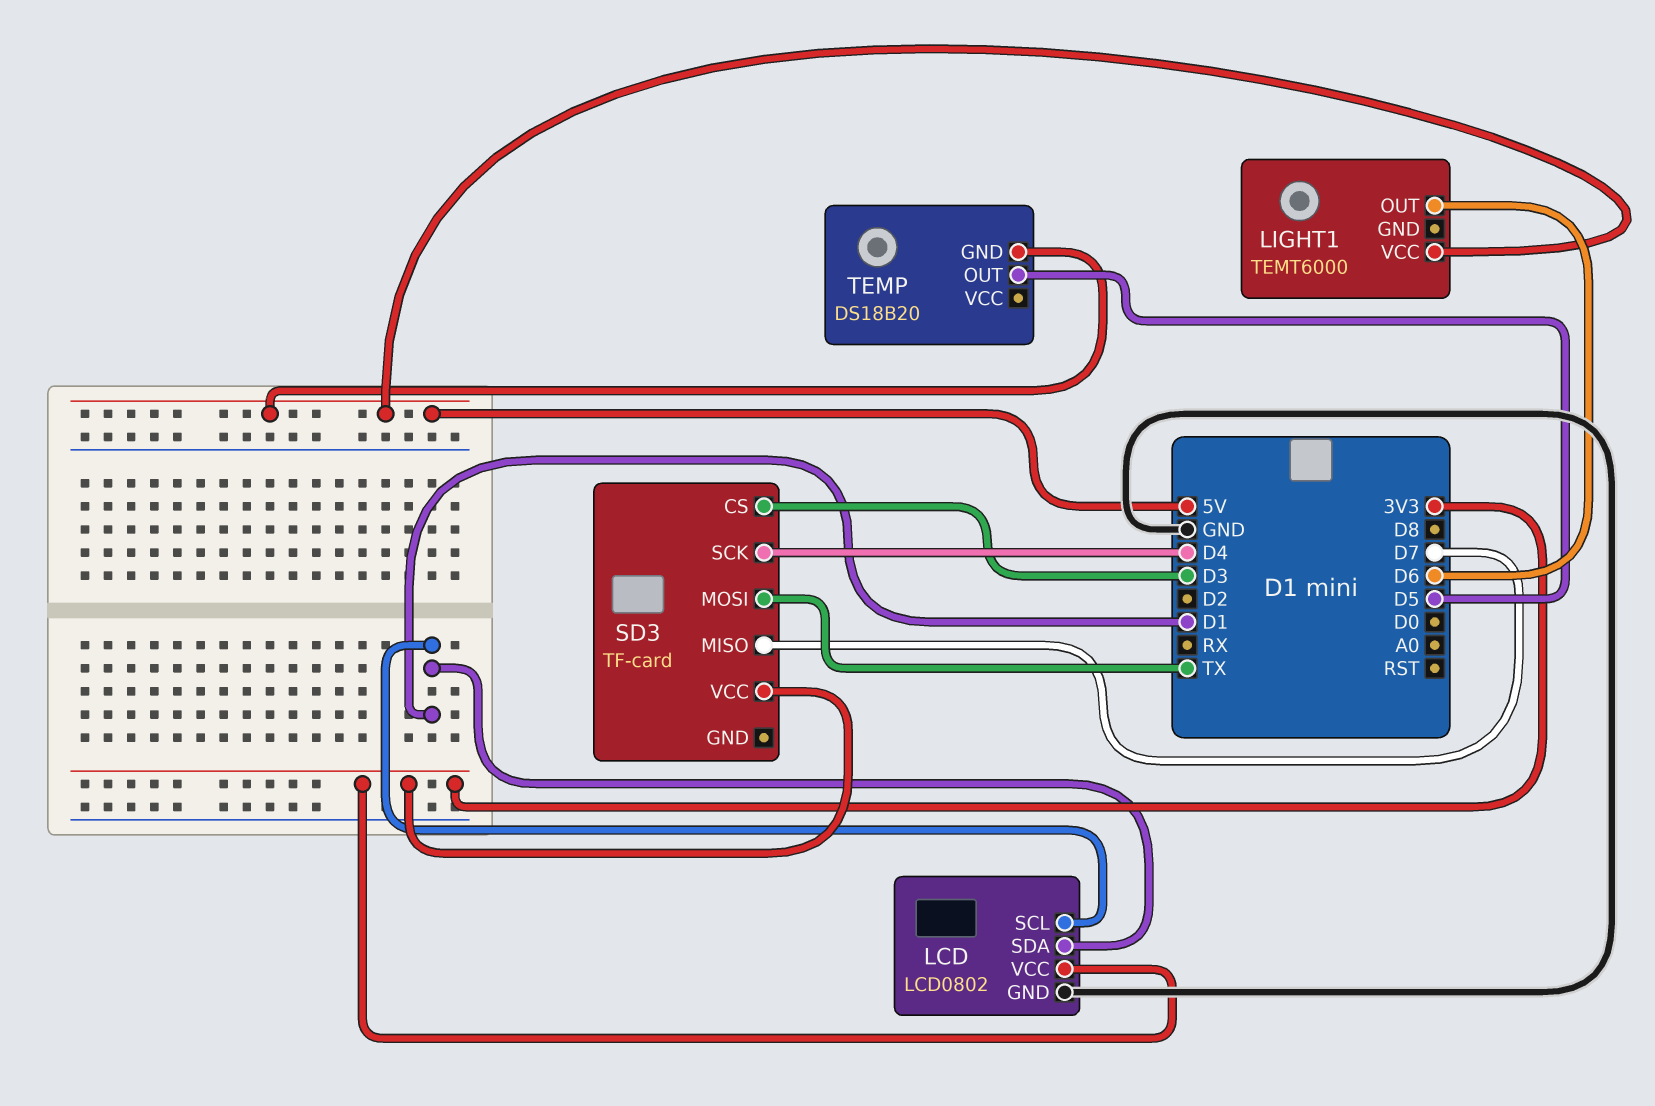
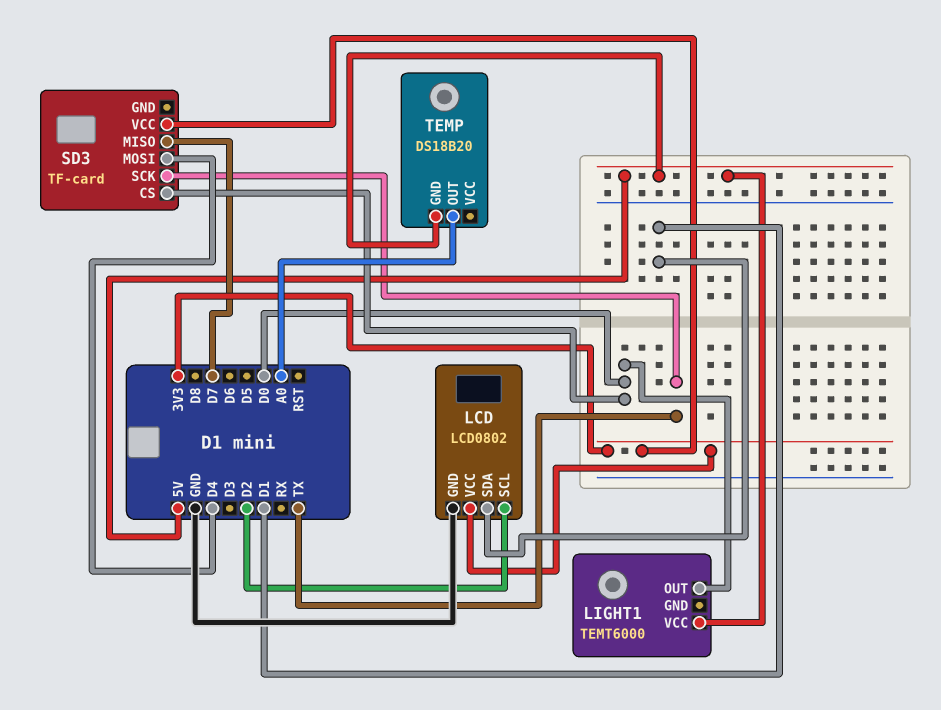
LCD pin SCL: D1 -> D2
LIGHT1 pin OUT: D6 -> D0
SD3 pin CS: D3 -> D0
SD3 pin MOSI: TX -> D4
SD3 pin SCK: D4 -> TX
TEMP pin OUT: D5 -> A0

